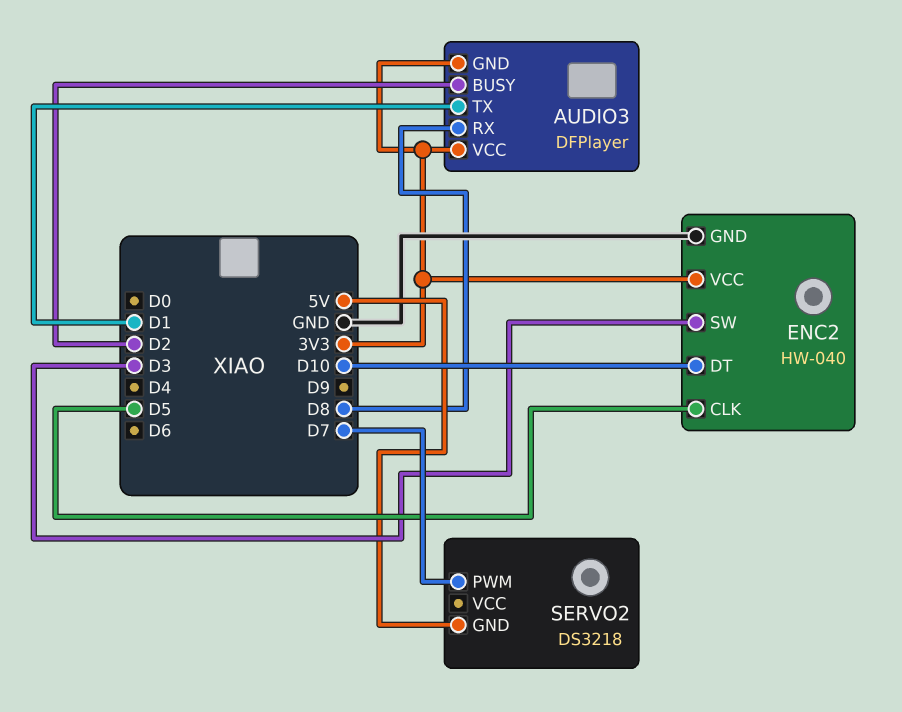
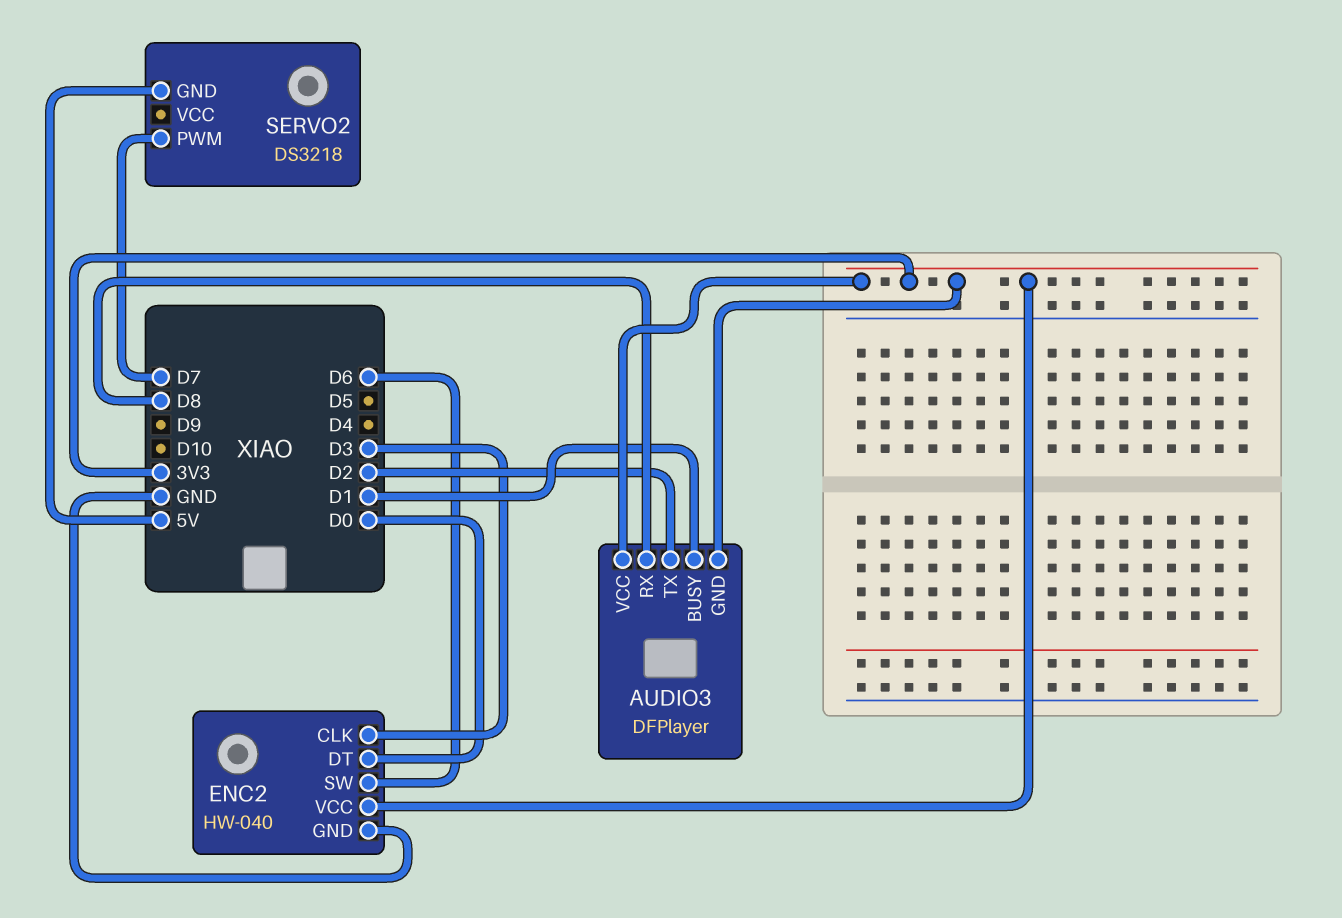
AUDIO3 pin BUSY: D2 -> D1
AUDIO3 pin TX: D1 -> D2
ENC2 pin CLK: D5 -> D3
ENC2 pin DT: D10 -> D0
ENC2 pin SW: D3 -> D6

